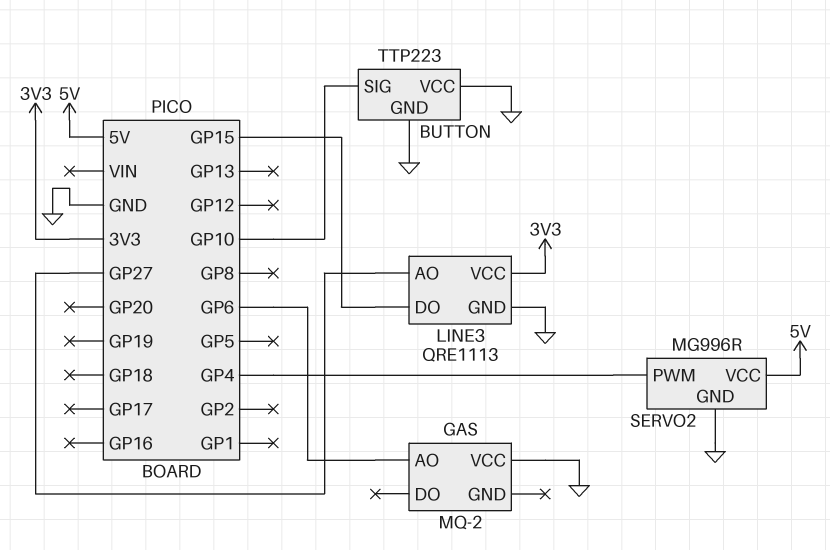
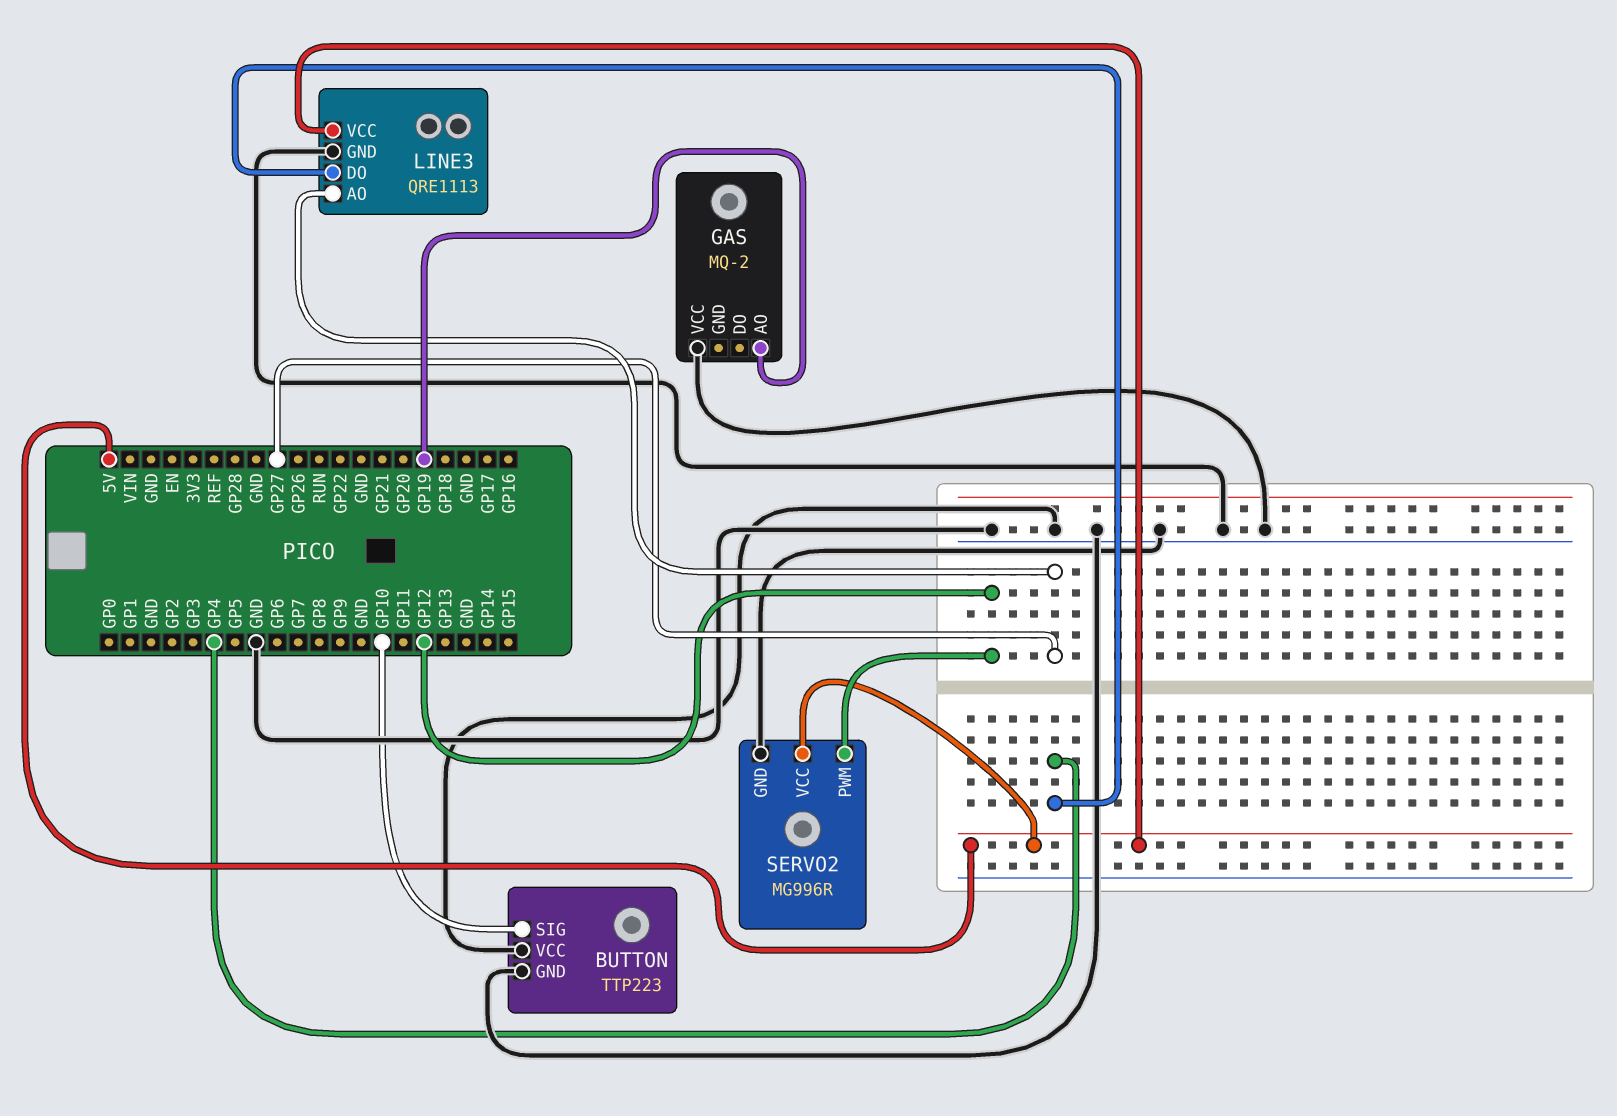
GAS pin AO: GP6 -> GP19
LINE3 pin DO: GP15 -> GP4
LINE3 pin VCC: 3V3 -> 5V
SERVO2 pin PWM: GP4 -> GP12

